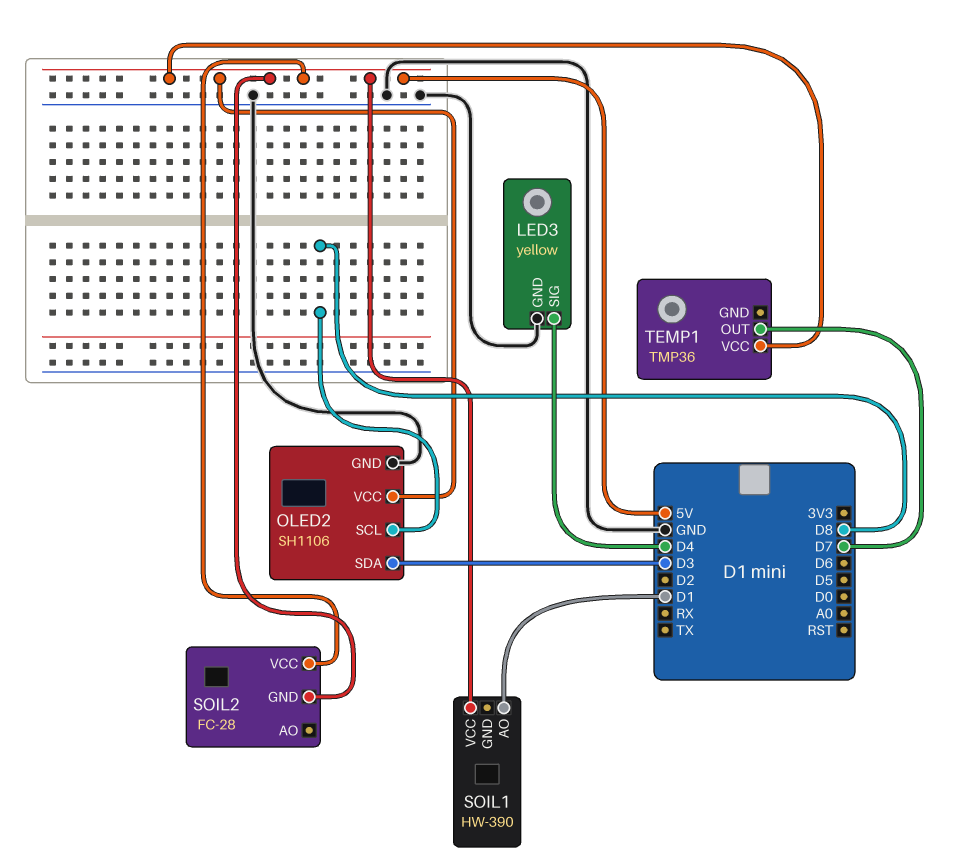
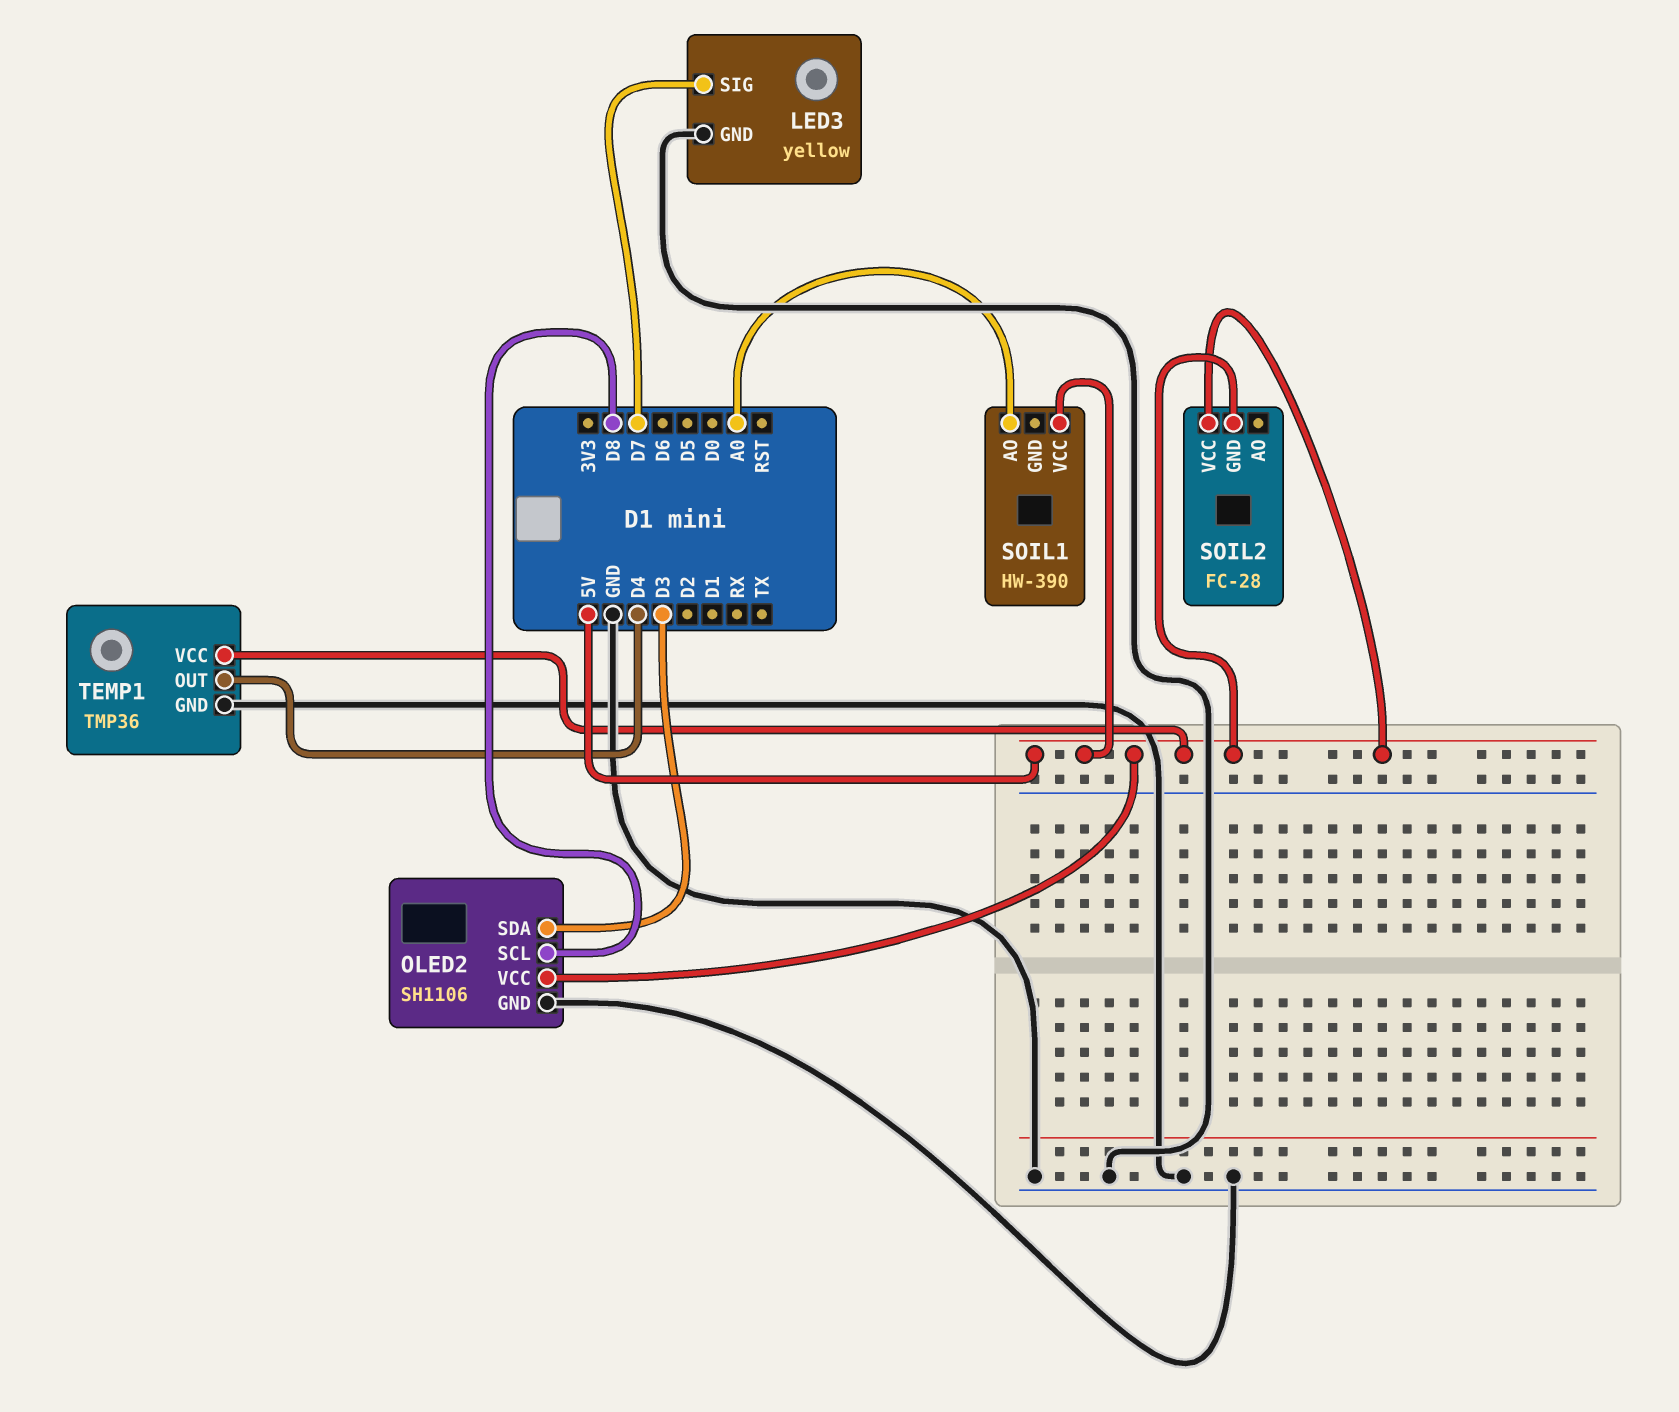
LED3 pin SIG: D4 -> D7
SOIL1 pin AO: D1 -> A0
TEMP1 pin GND: none -> GND
TEMP1 pin OUT: D7 -> D4

